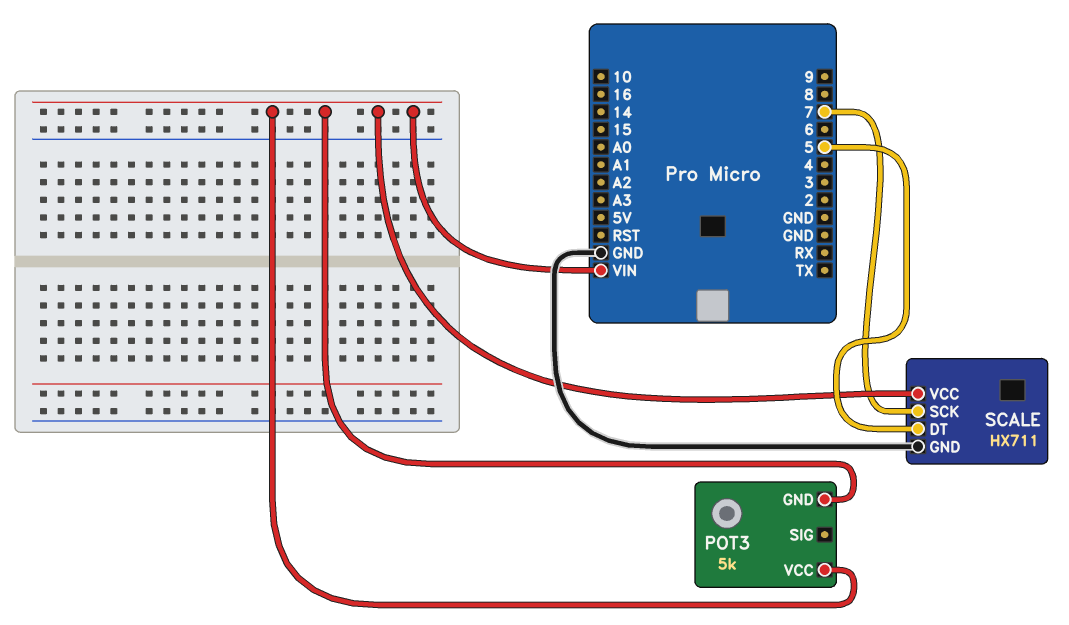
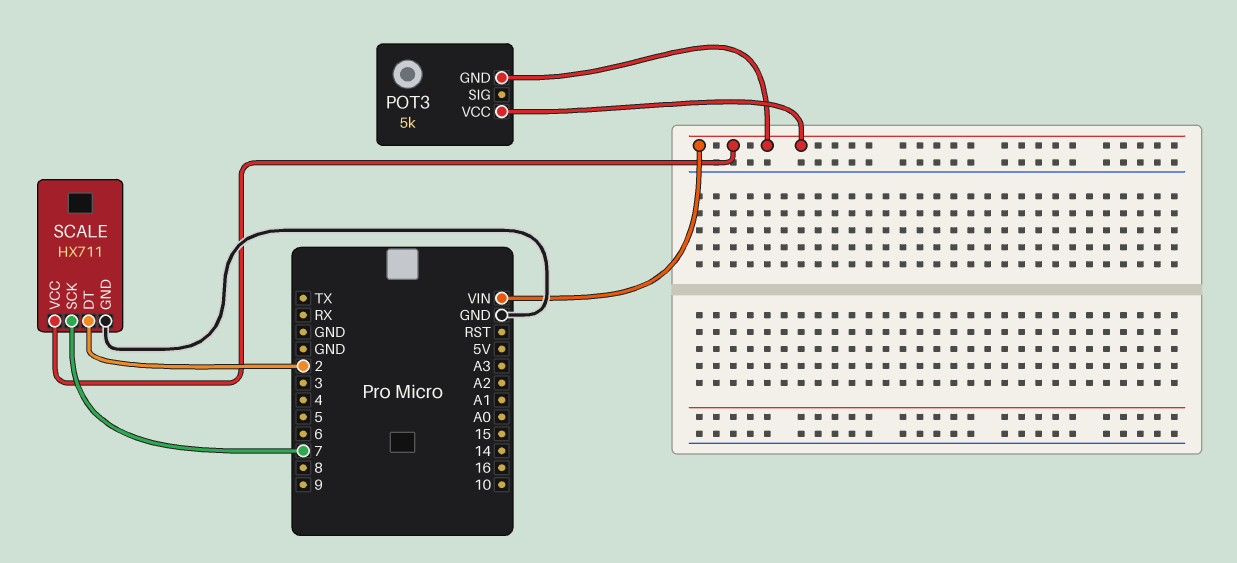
SCALE pin DT: 5 -> 2

